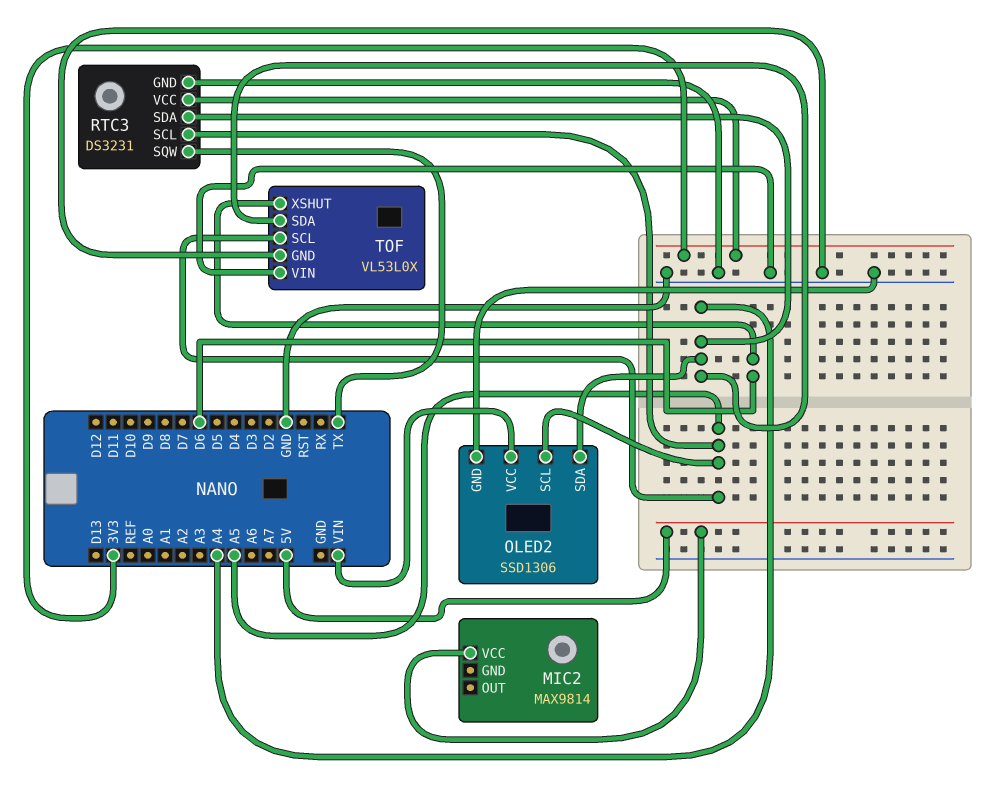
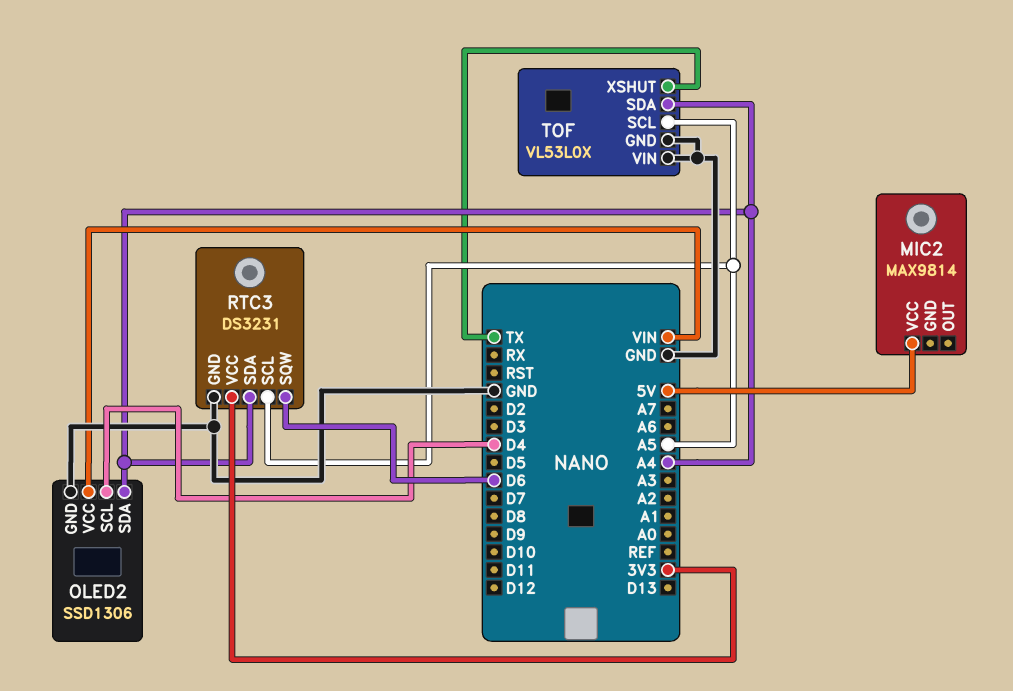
OLED2 pin SCL: A5 -> D4
RTC3 pin SQW: TX -> D6
TOF pin XSHUT: D6 -> TX

